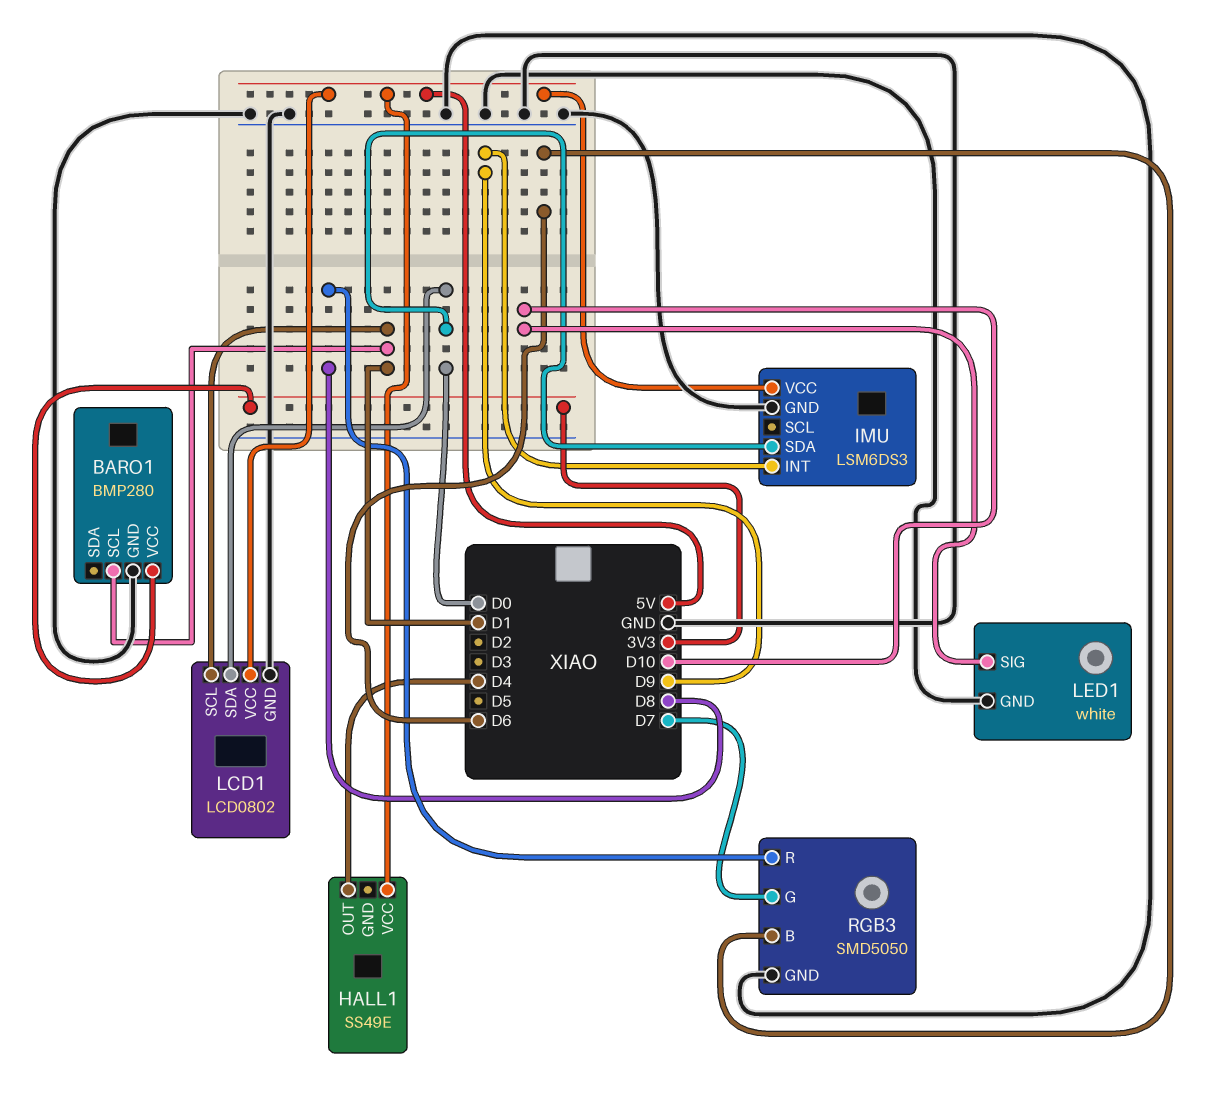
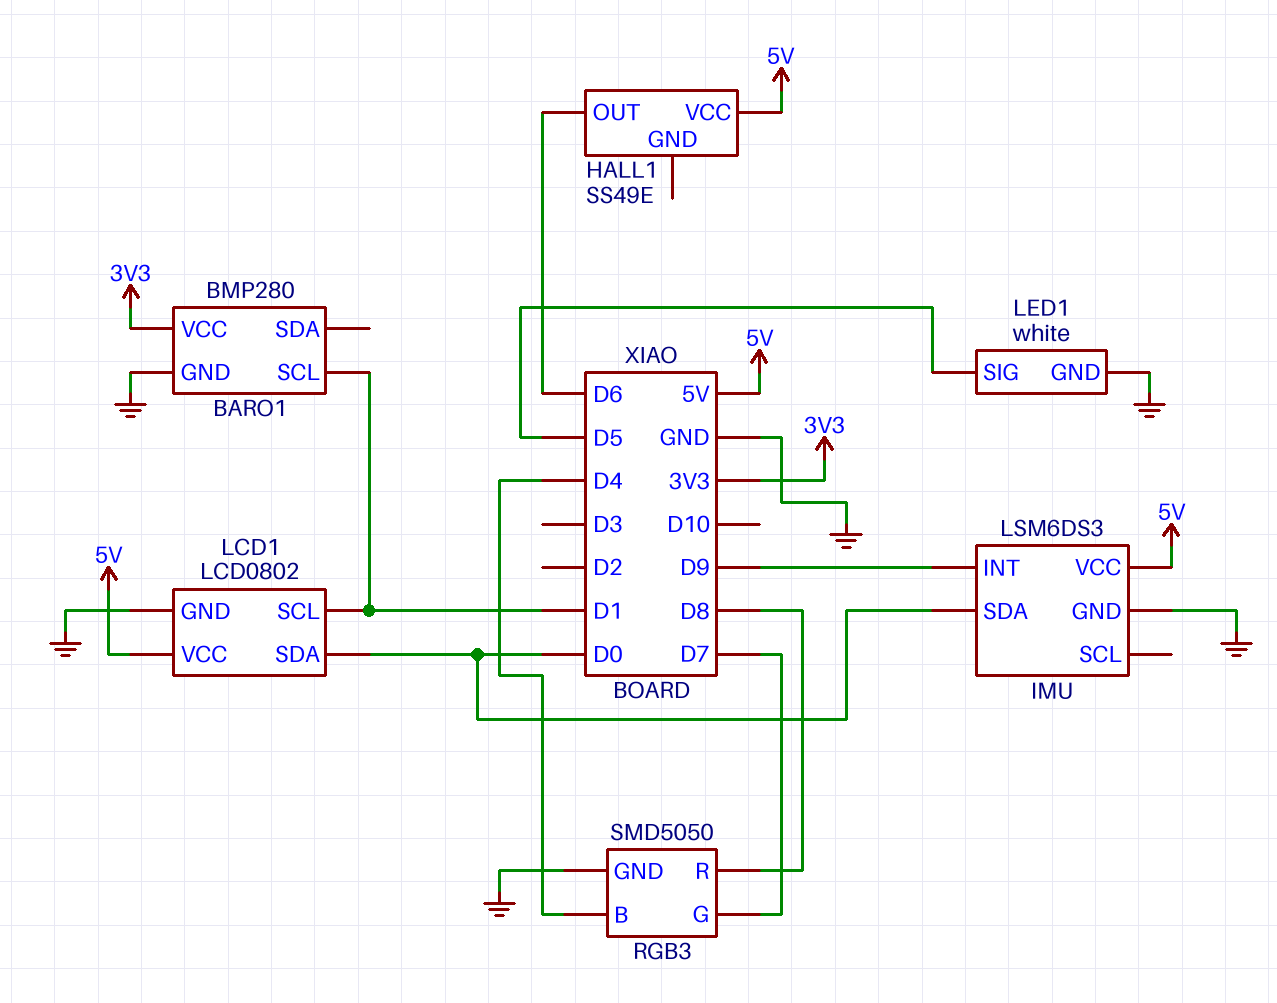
HALL1 pin OUT: D4 -> D6
LED1 pin SIG: D10 -> D5
RGB3 pin B: D6 -> D4

